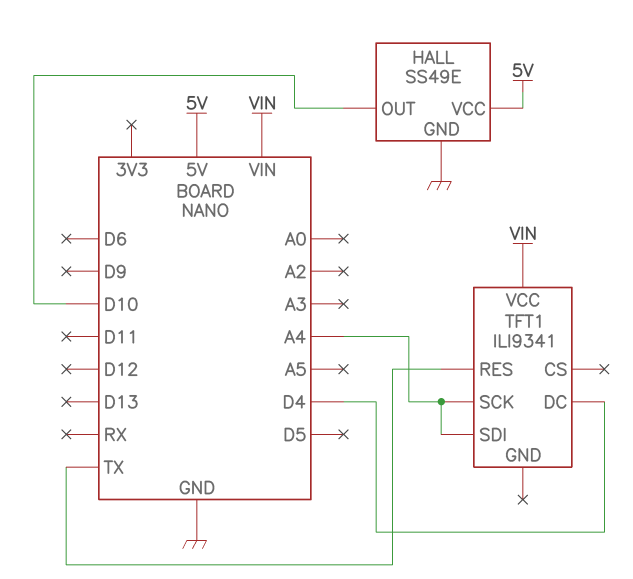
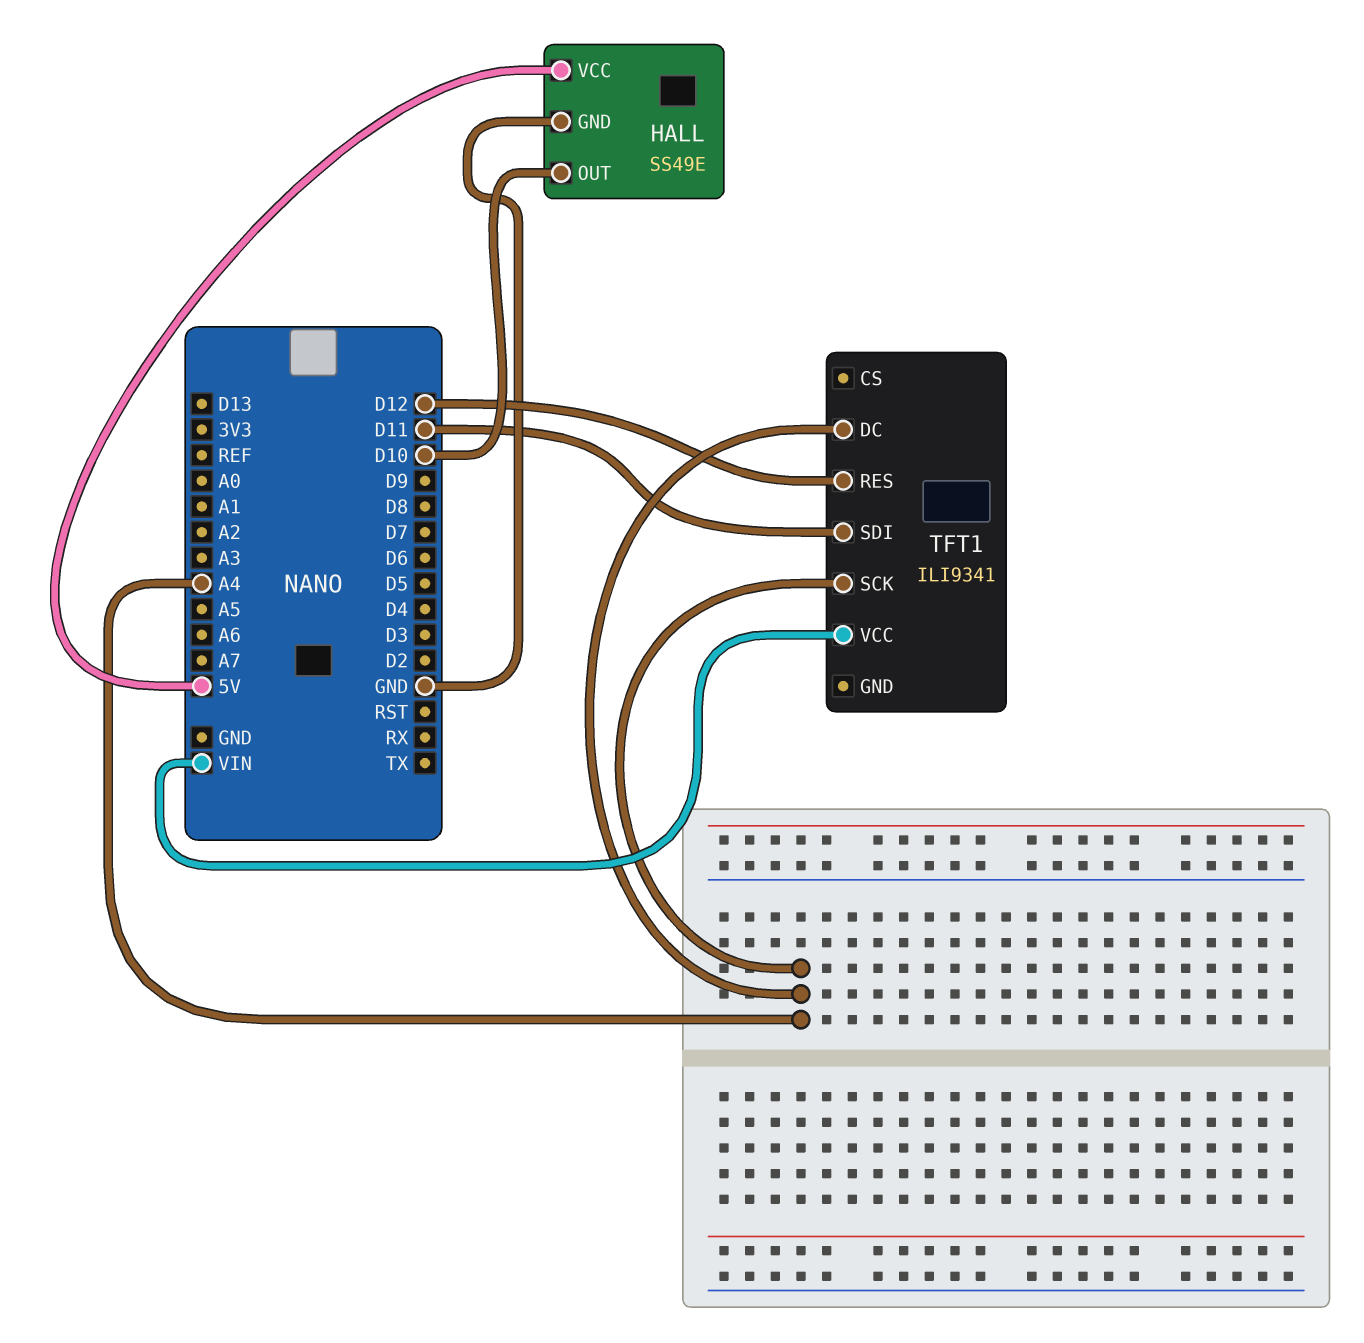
TFT1 pin DC: D4 -> A4
TFT1 pin RES: TX -> D12
TFT1 pin SDI: A4 -> D11

